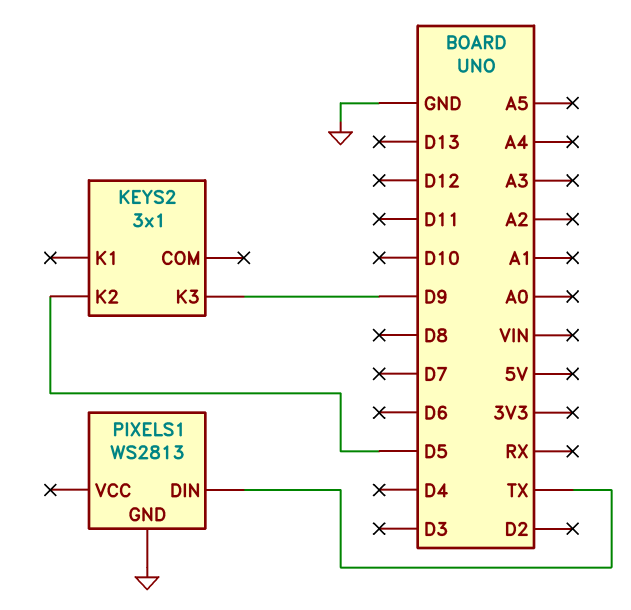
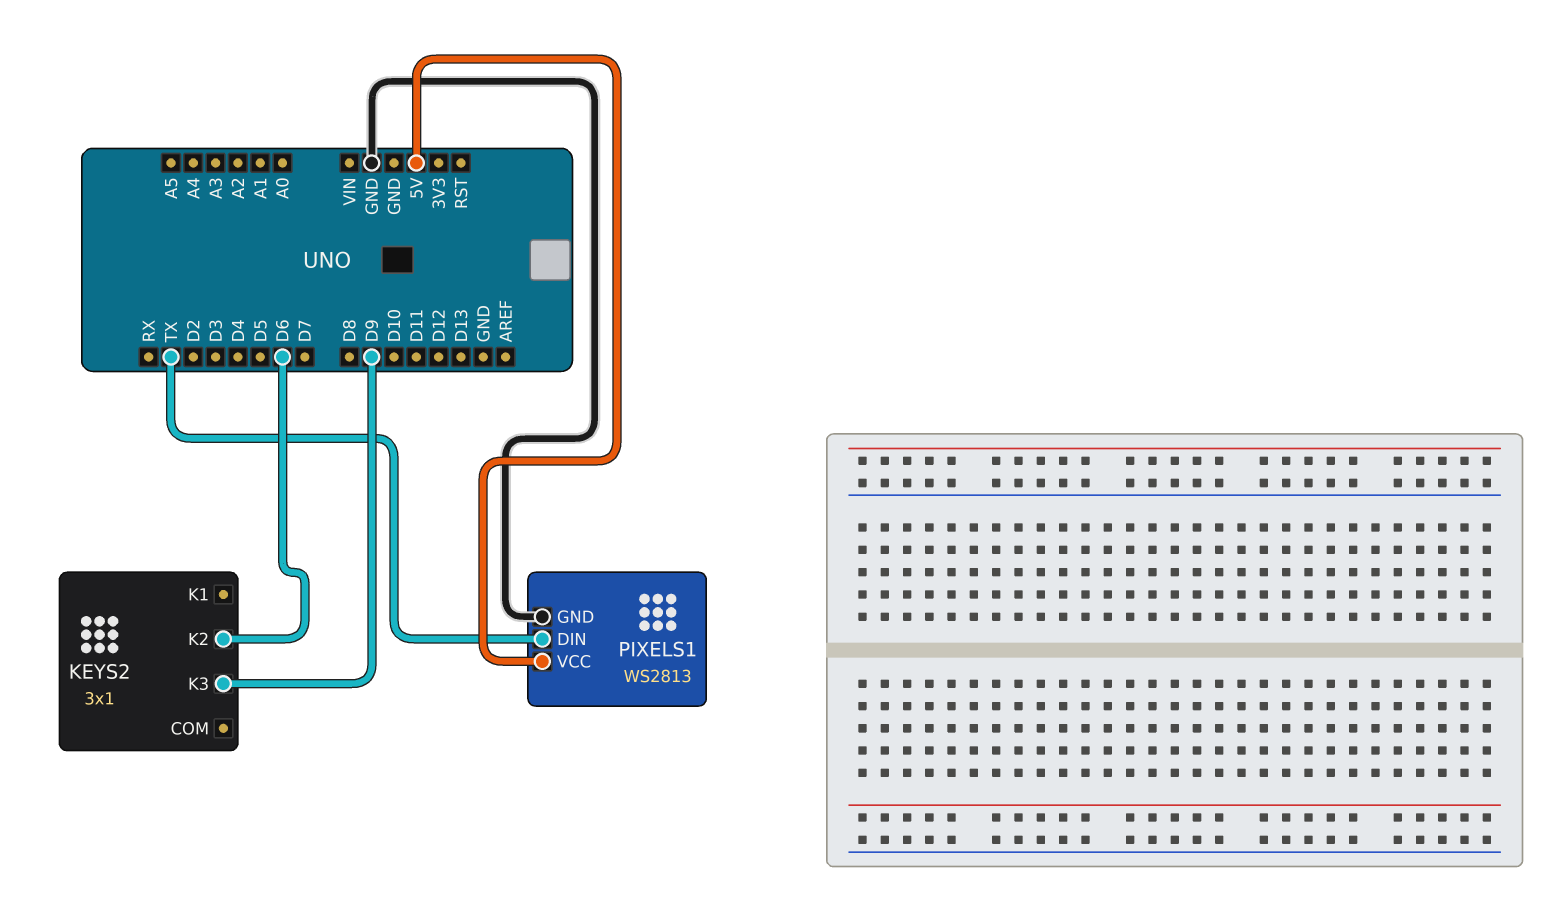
KEYS2 pin K2: D5 -> D6
PIXELS1 pin VCC: none -> 5V

